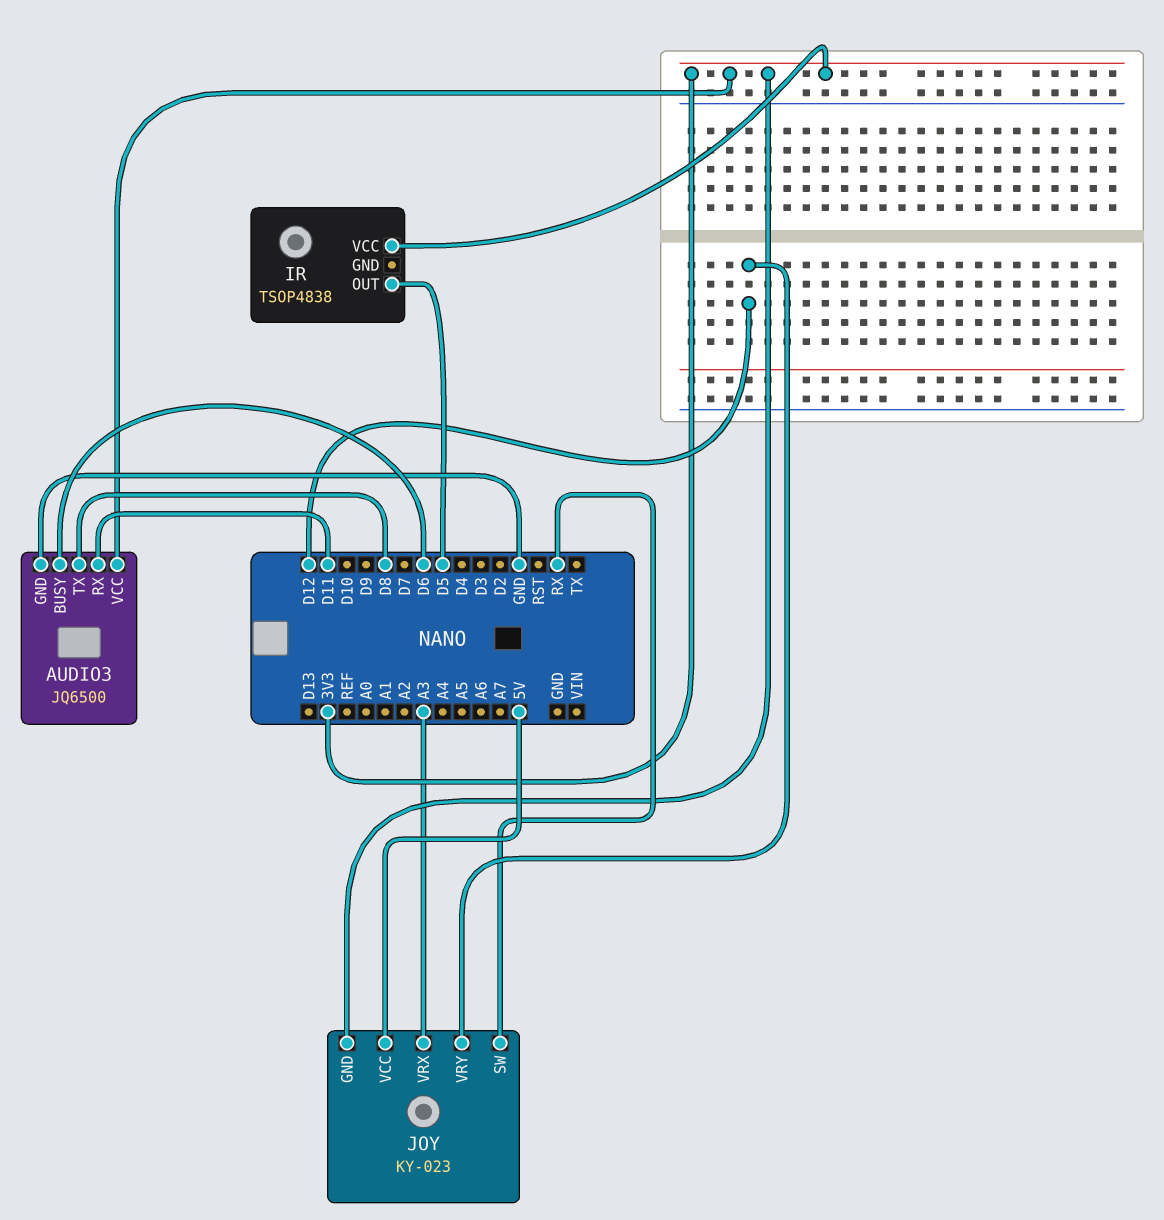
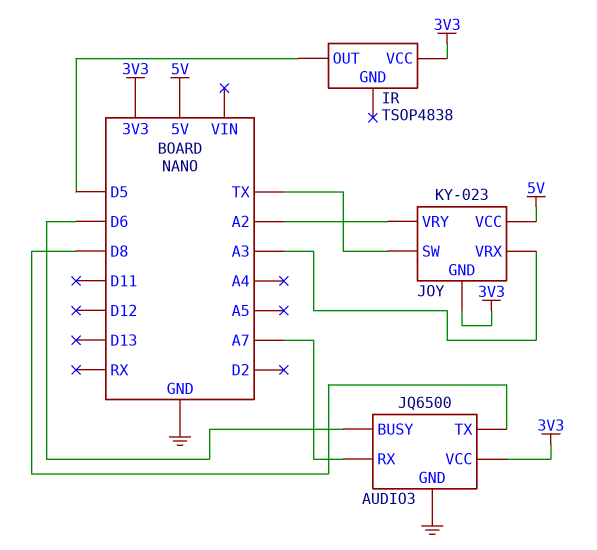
AUDIO3 pin RX: D11 -> A7
JOY pin SW: RX -> TX
JOY pin VRY: D12 -> A2

